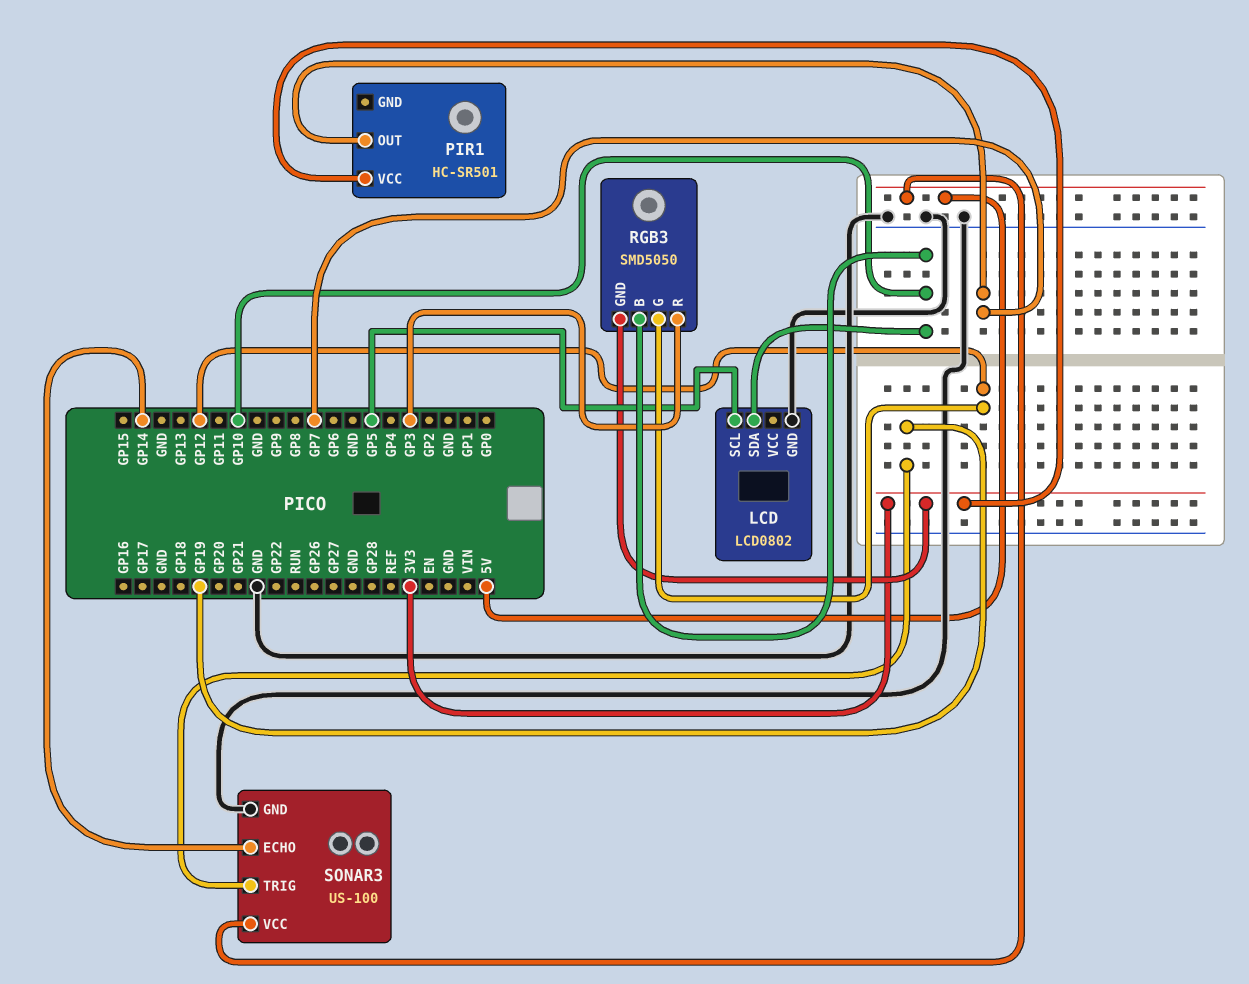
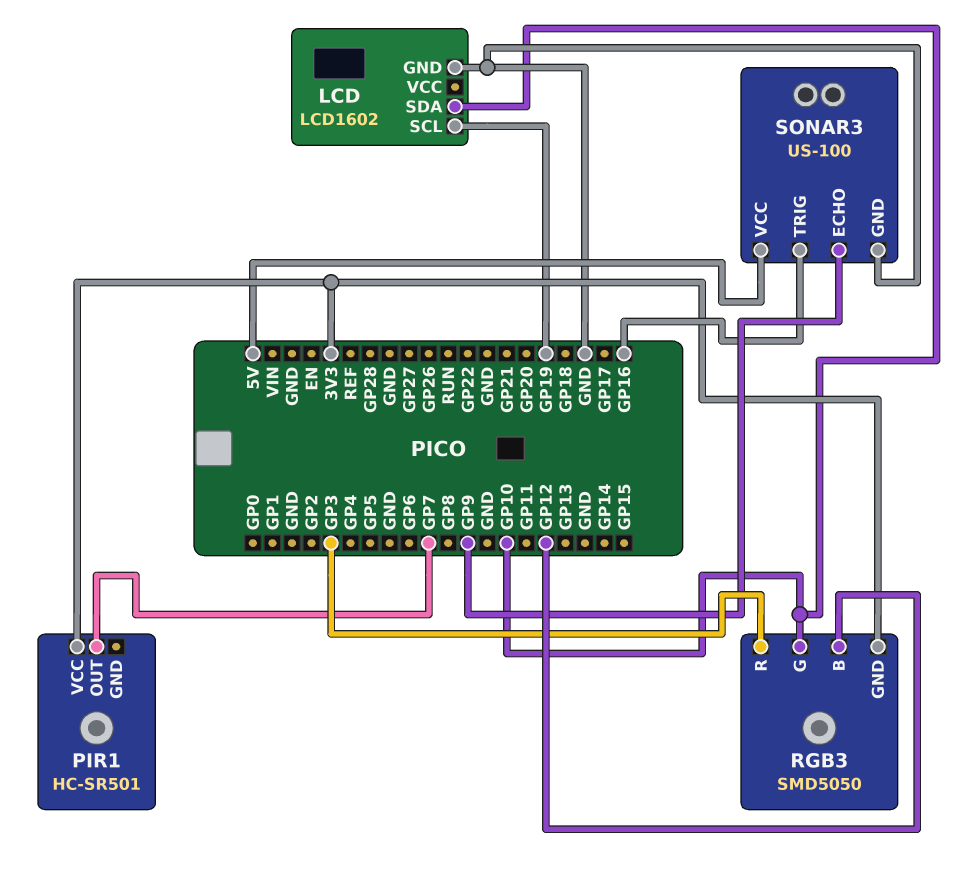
LCD: LCD0802 -> LCD1602
LCD pin SCL: GP5 -> GP19
RGB3 pin B: GP10 -> GP12
RGB3 pin G: GP12 -> GP10
SONAR3 pin ECHO: GP14 -> GP9
SONAR3 pin TRIG: GP19 -> GP16

